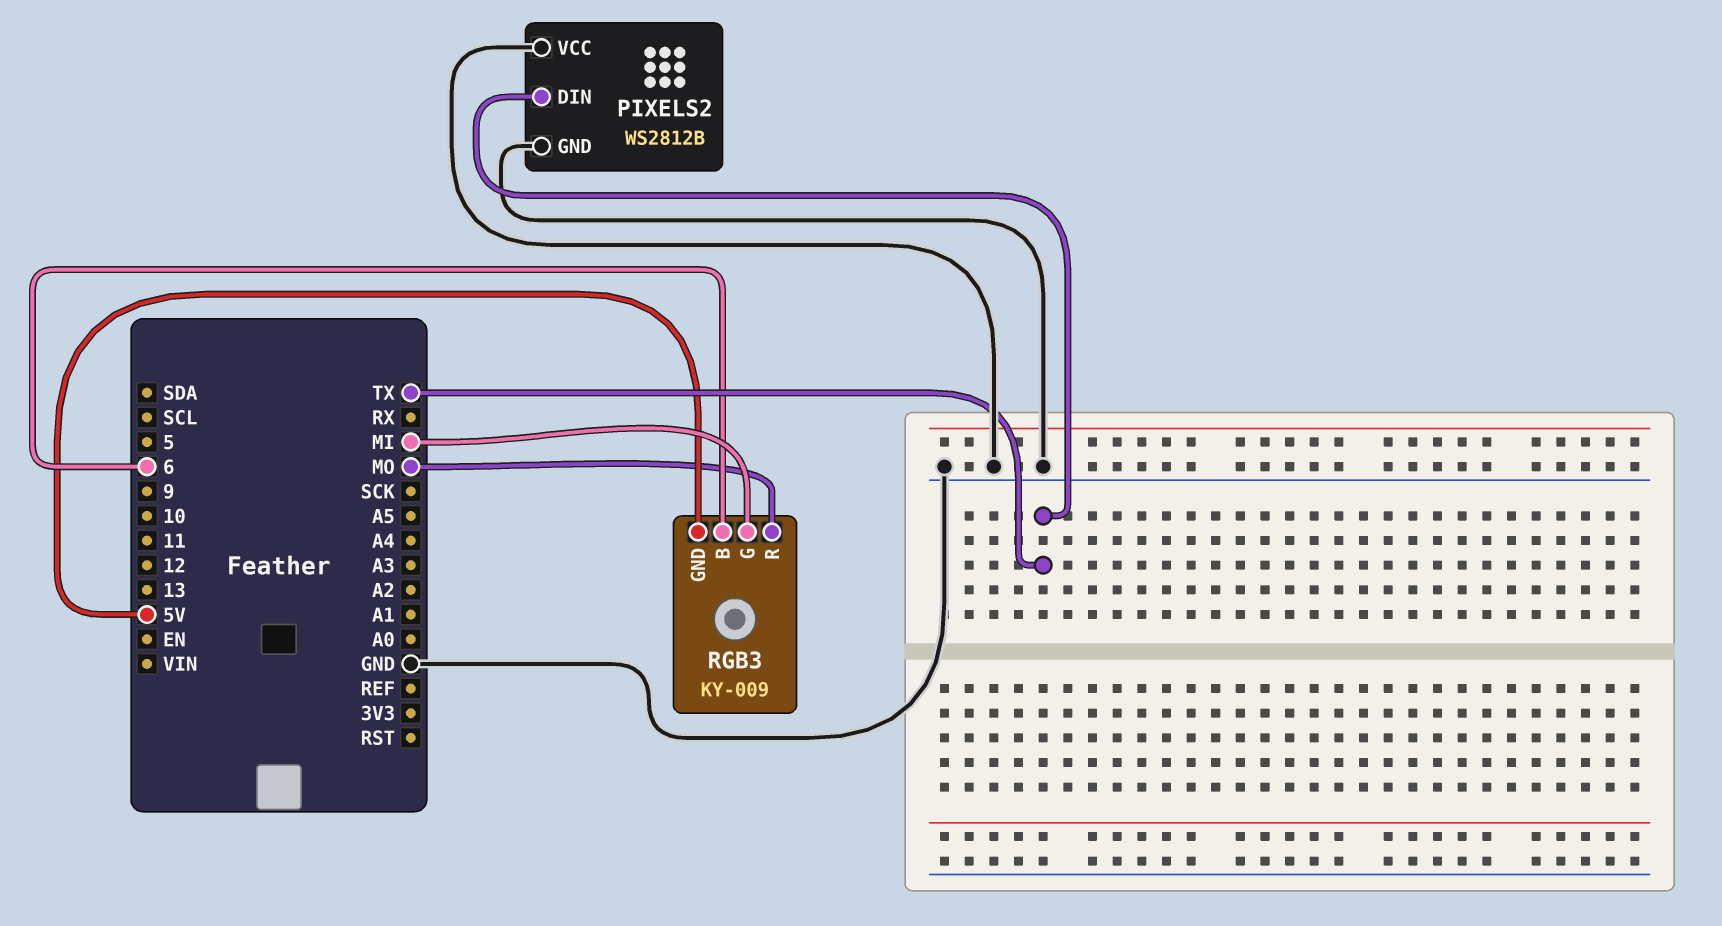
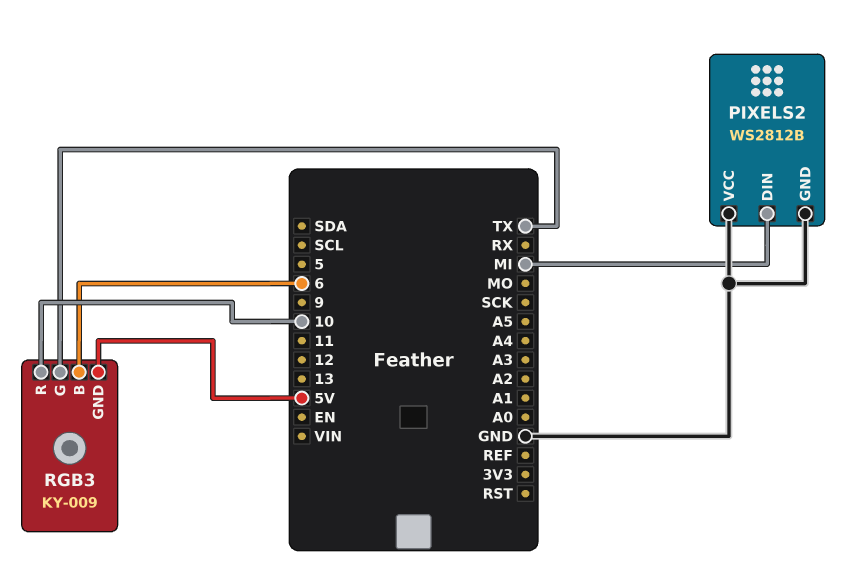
PIXELS2 pin DIN: TX -> MI
RGB3 pin G: MI -> TX
RGB3 pin R: MO -> 10

